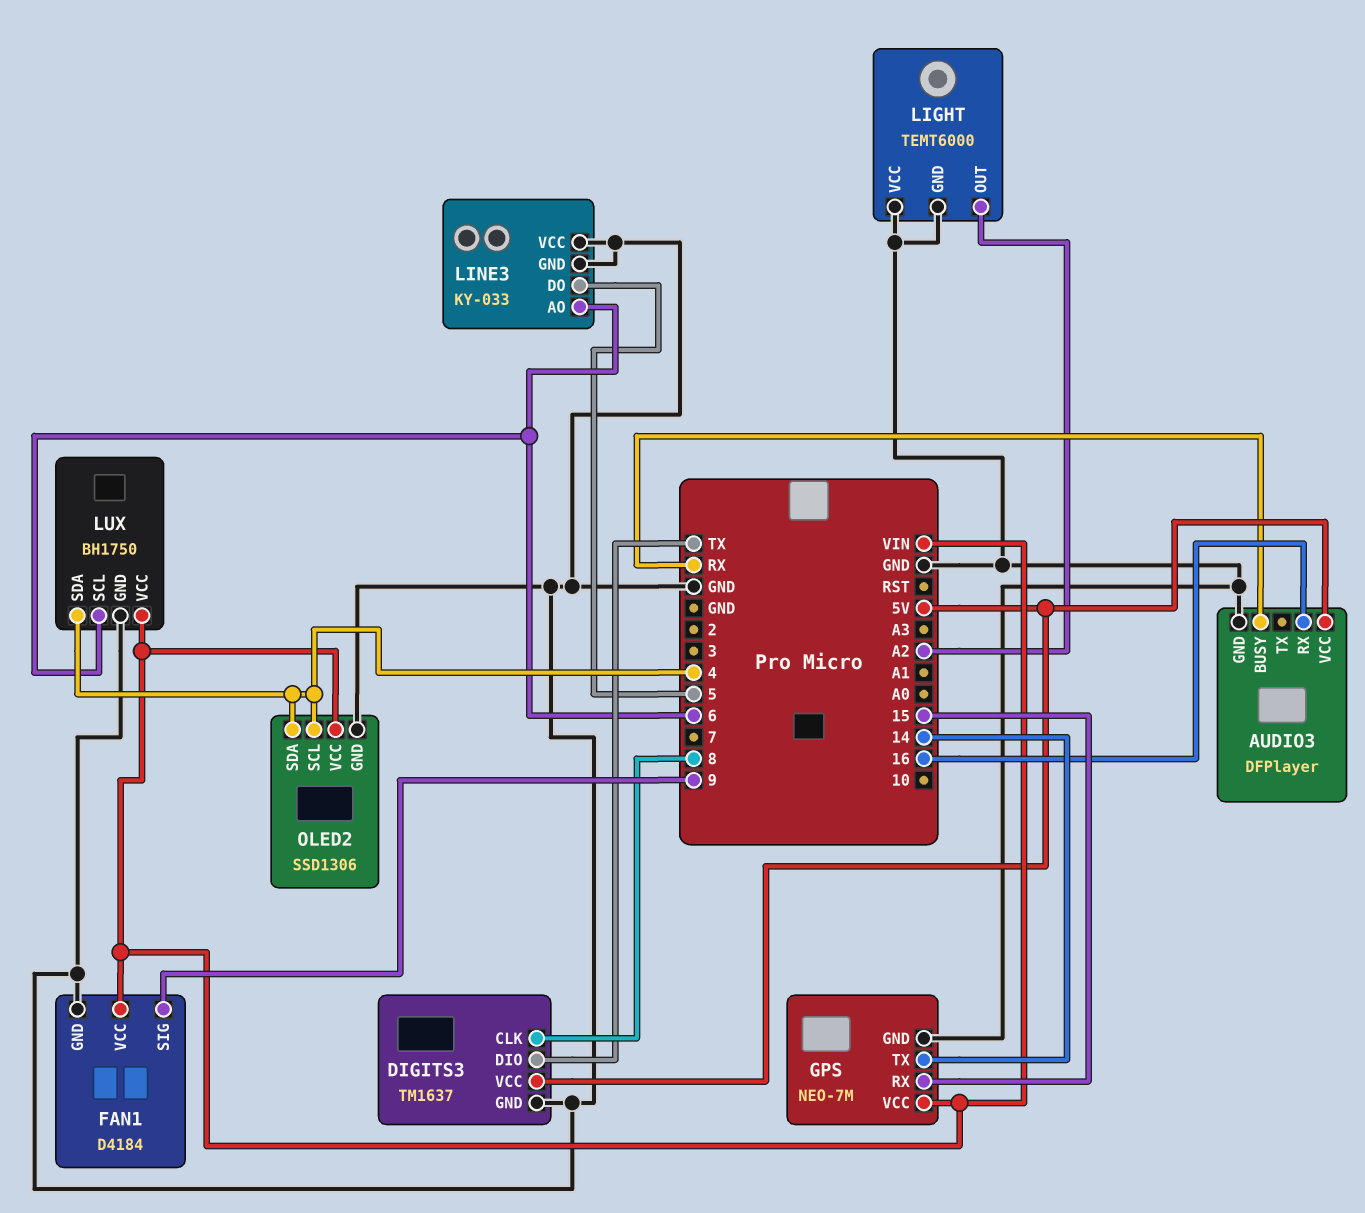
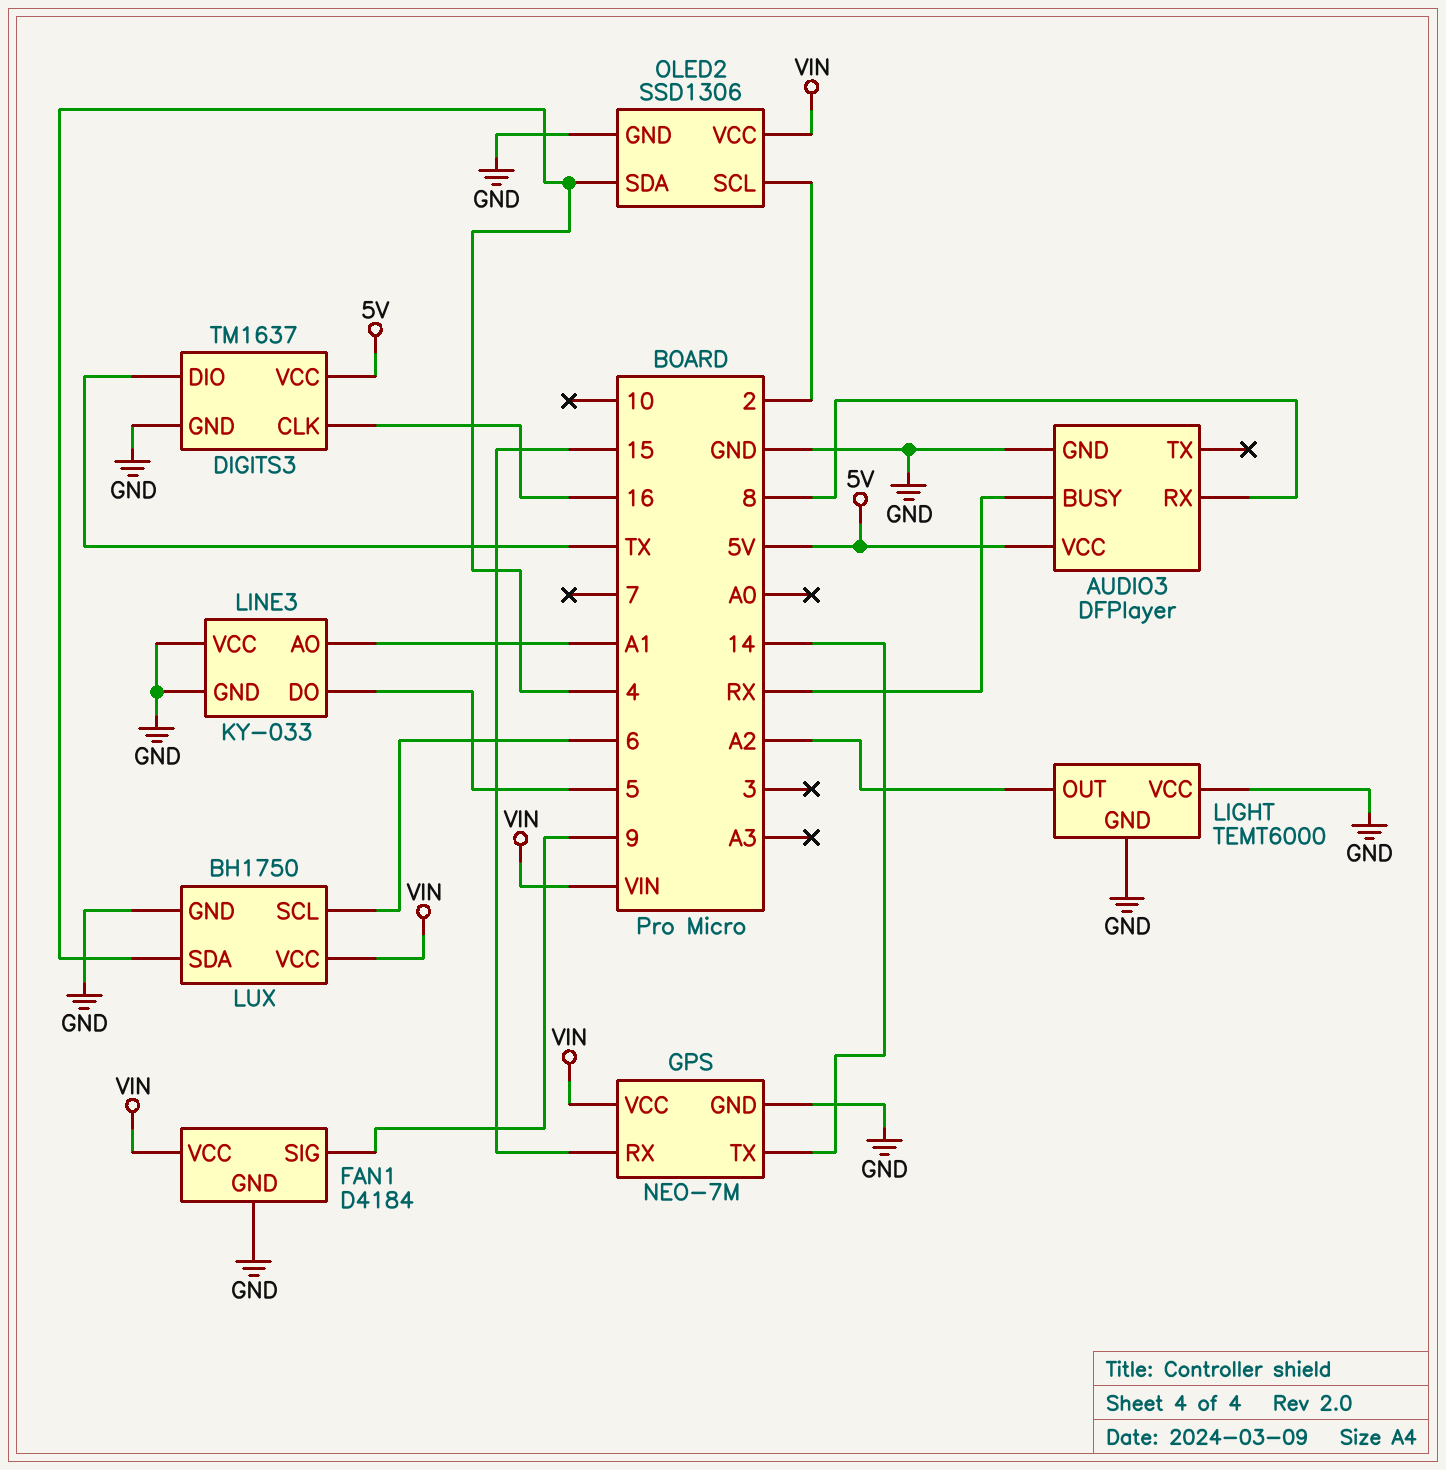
AUDIO3 pin RX: 16 -> 8
DIGITS3 pin CLK: 8 -> 16
LINE3 pin AO: 6 -> A1
OLED2 pin SCL: 4 -> 2

